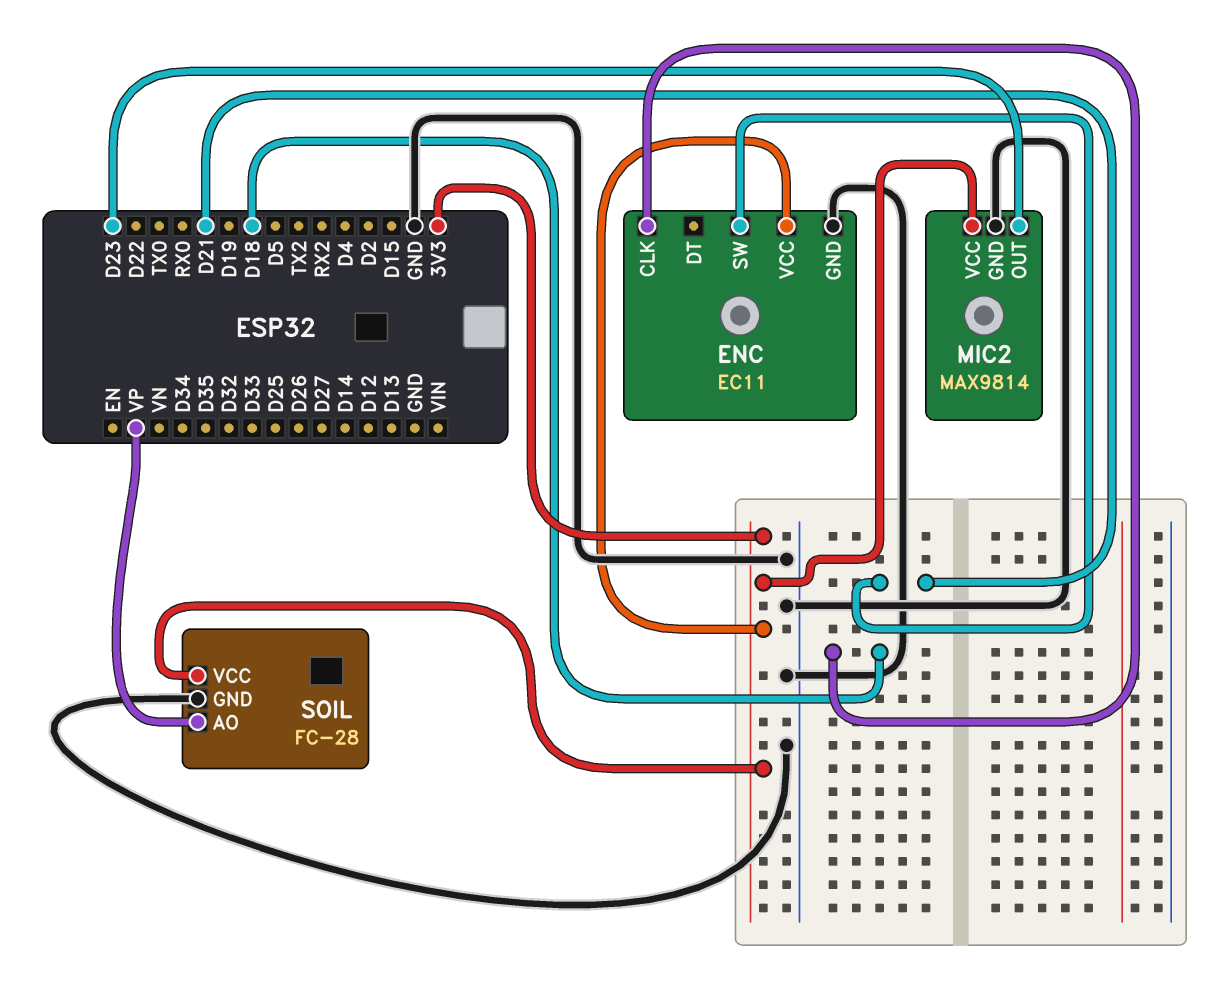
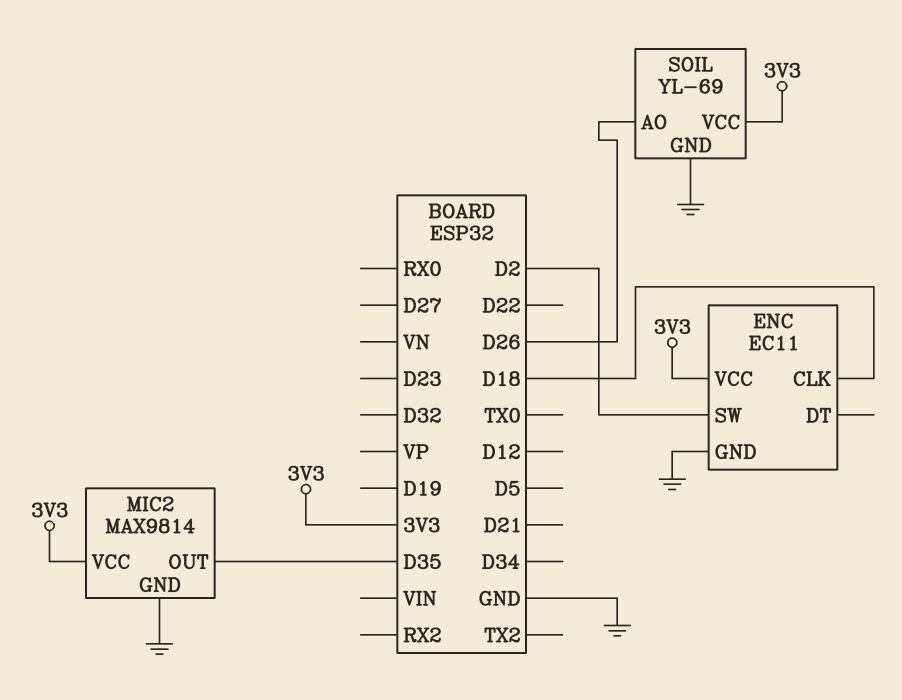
ENC pin SW: D21 -> D2
MIC2 pin OUT: D23 -> D35
SOIL: FC-28 -> YL-69
SOIL pin AO: VP -> D26

